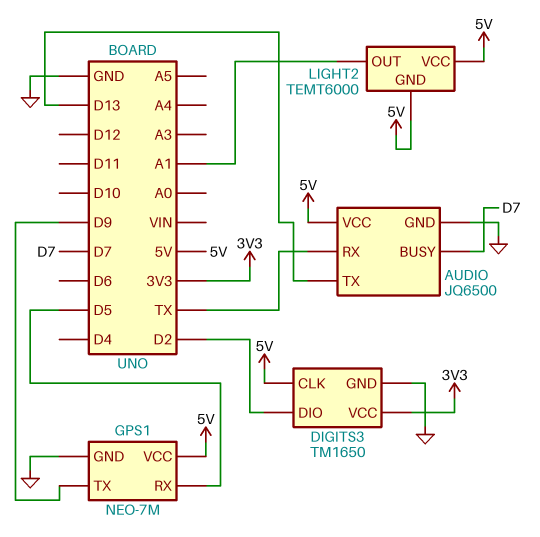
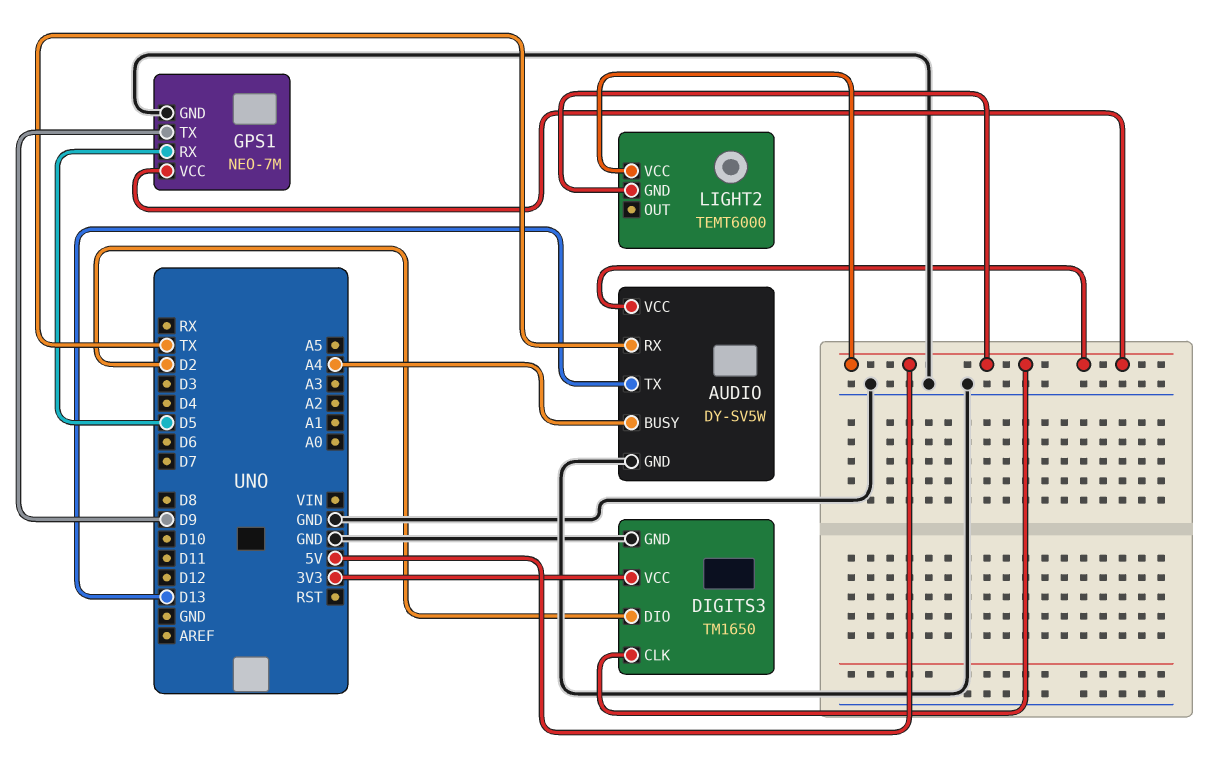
AUDIO: JQ6500 -> DY-SV5W
AUDIO pin BUSY: D7 -> A4
LIGHT2 pin OUT: A1 -> none

